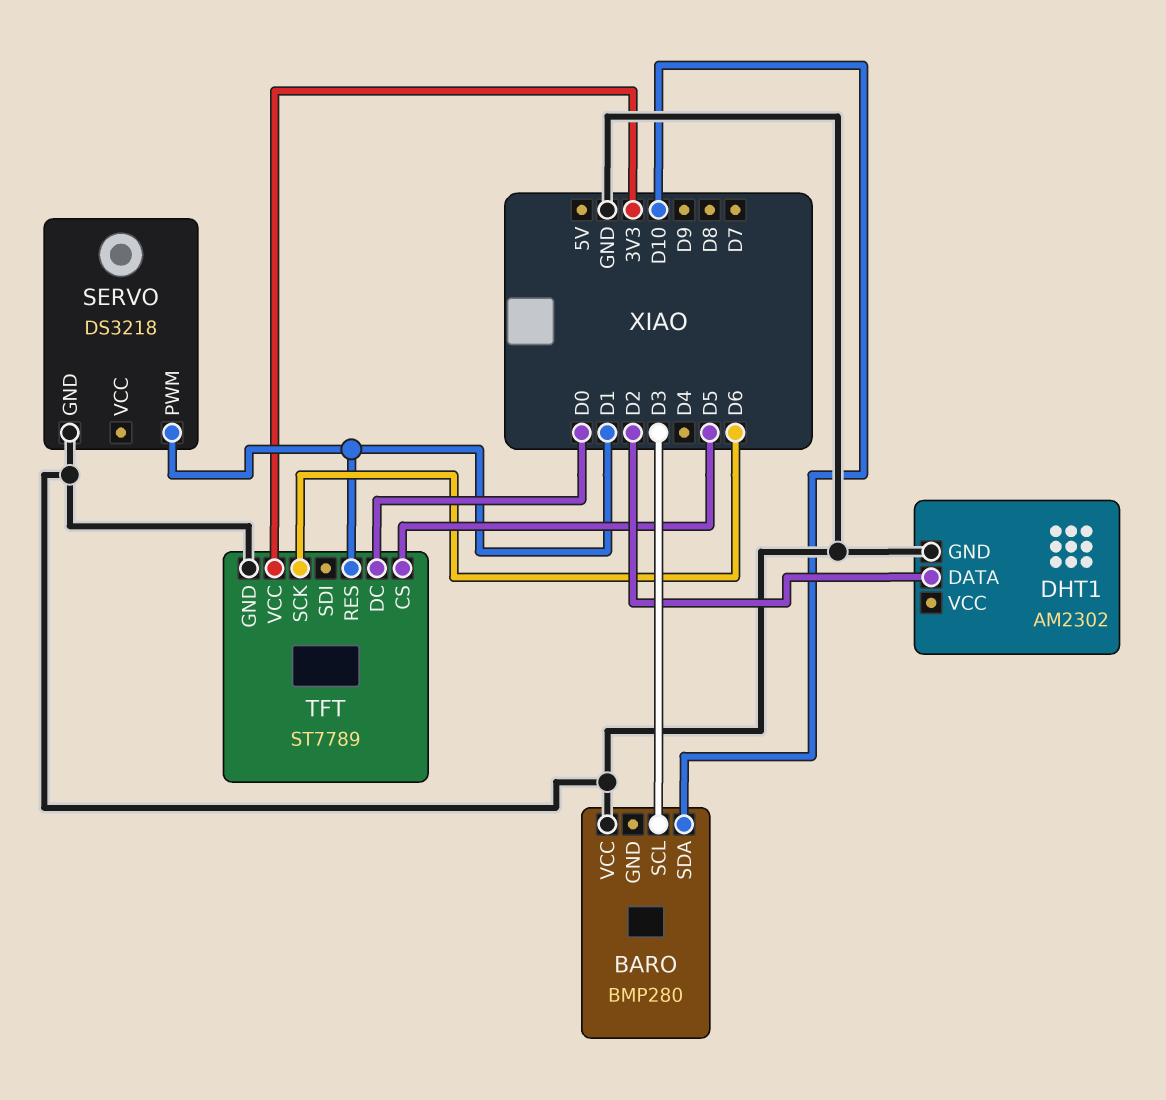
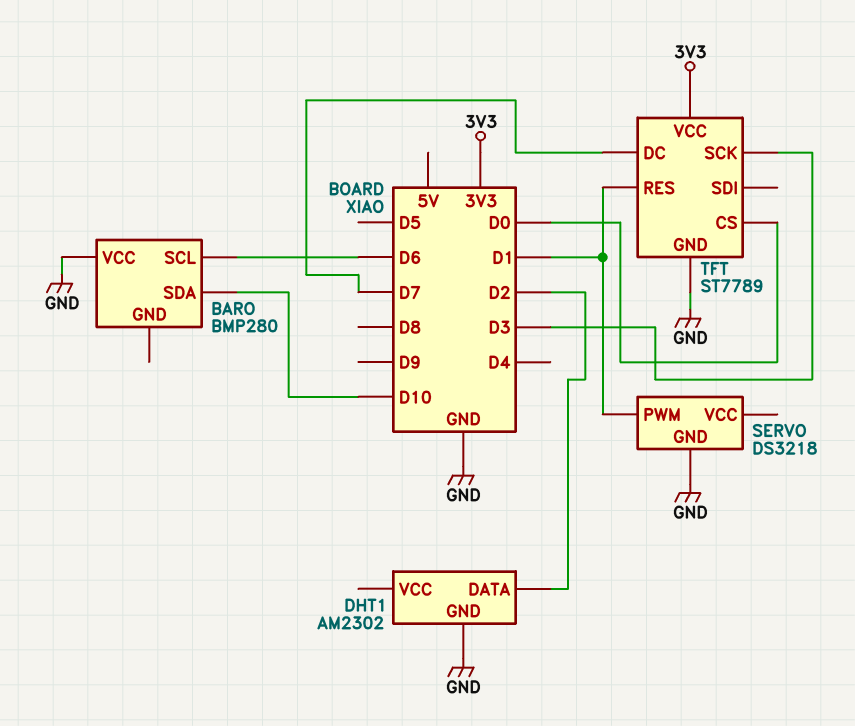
BARO pin SCL: D3 -> D6
TFT pin CS: D5 -> D0
TFT pin DC: D0 -> D7
TFT pin SCK: D6 -> D3

